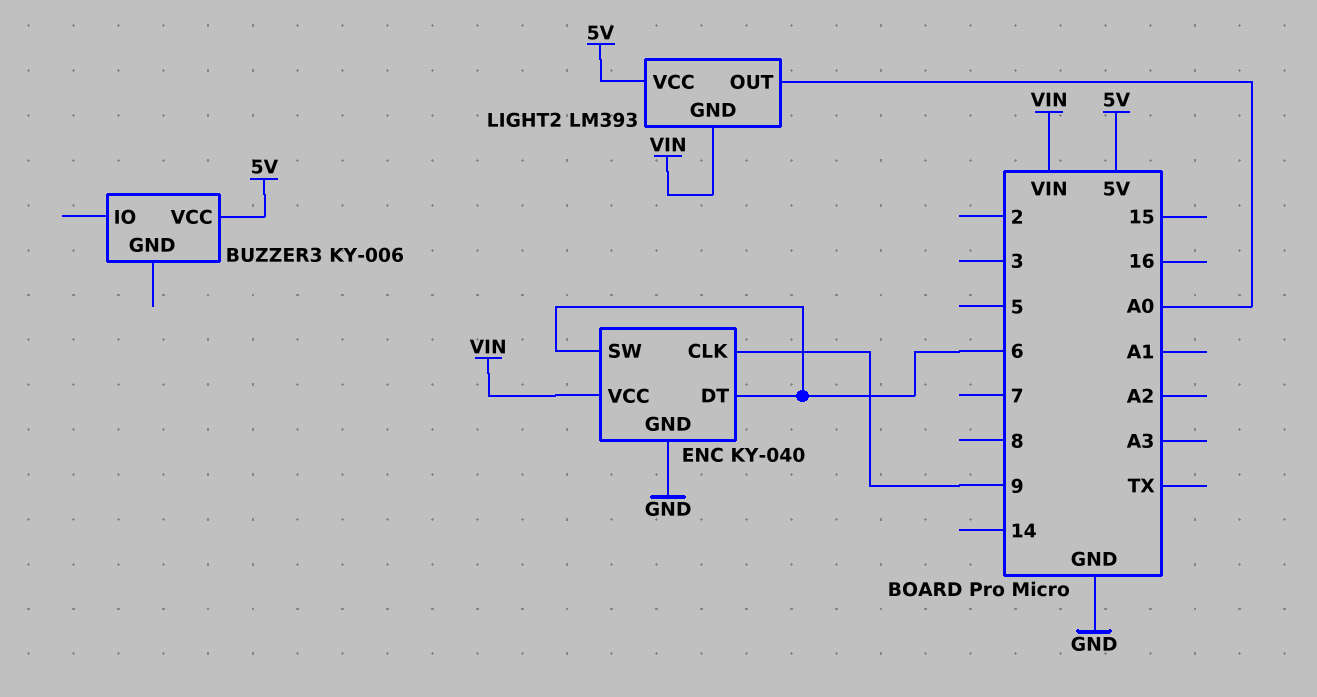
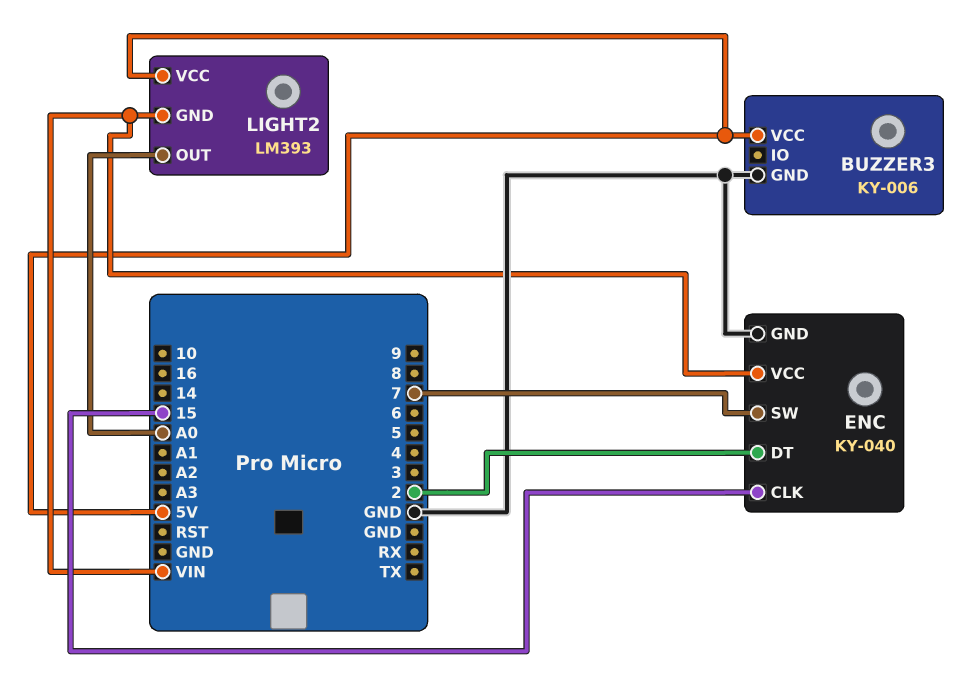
BUZZER3 pin GND: none -> GND
ENC pin CLK: 9 -> 15
ENC pin DT: 6 -> 2
ENC pin SW: 6 -> 7

